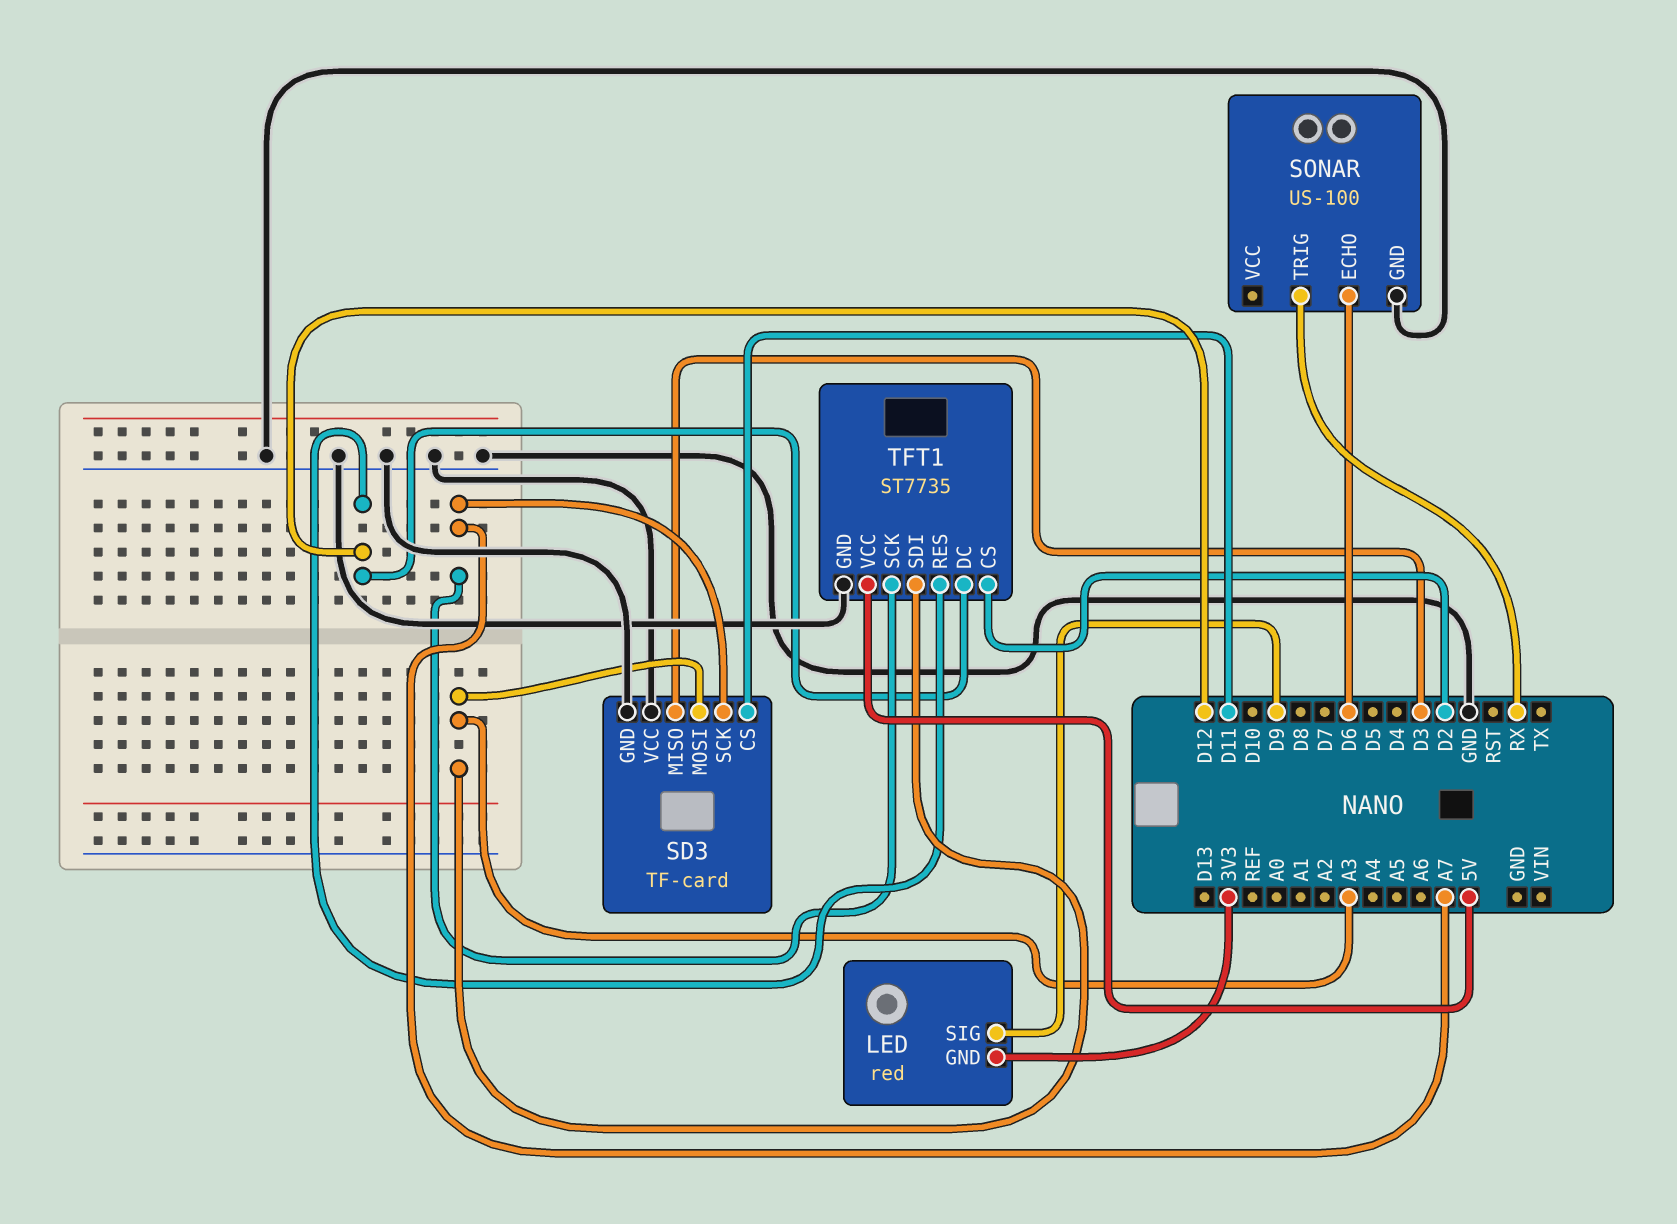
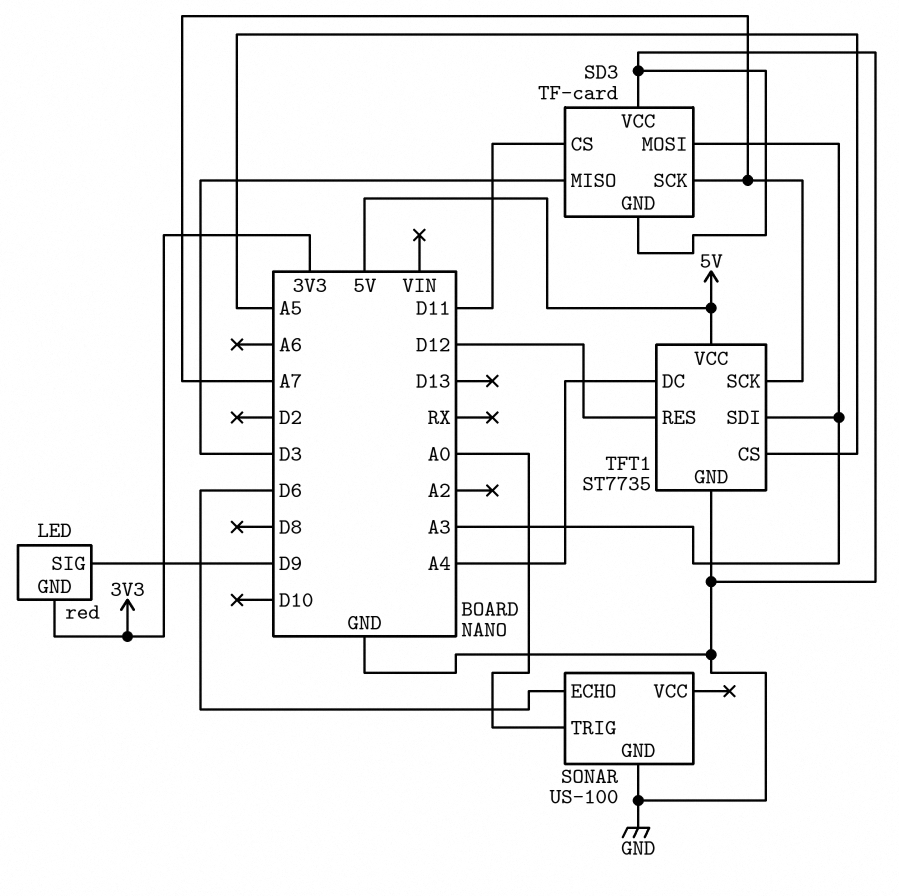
SONAR pin TRIG: RX -> A0
TFT1 pin CS: D2 -> A5
TFT1 pin DC: D12 -> A4

